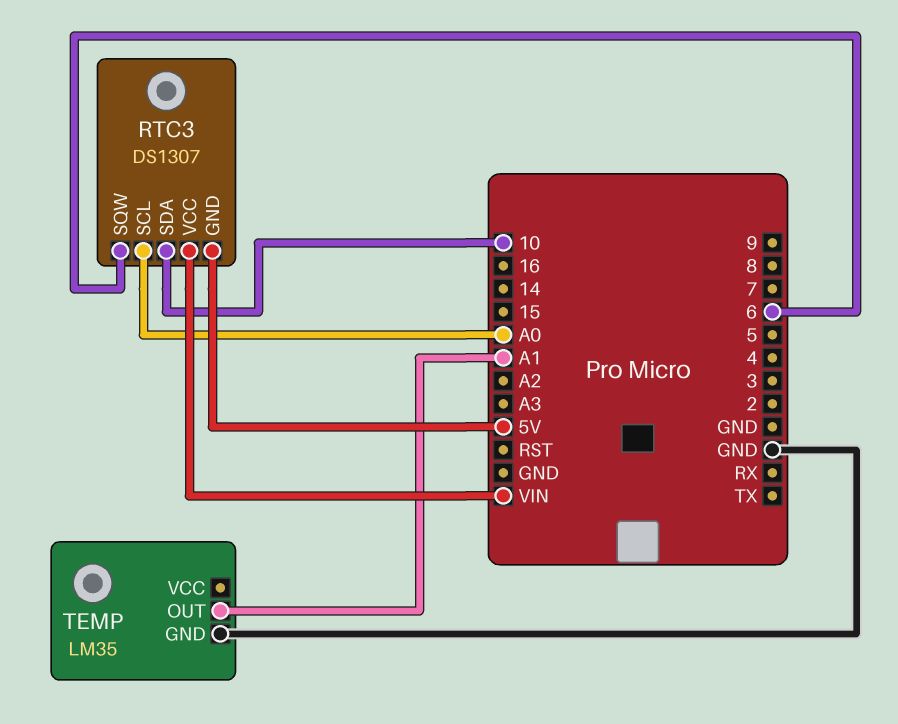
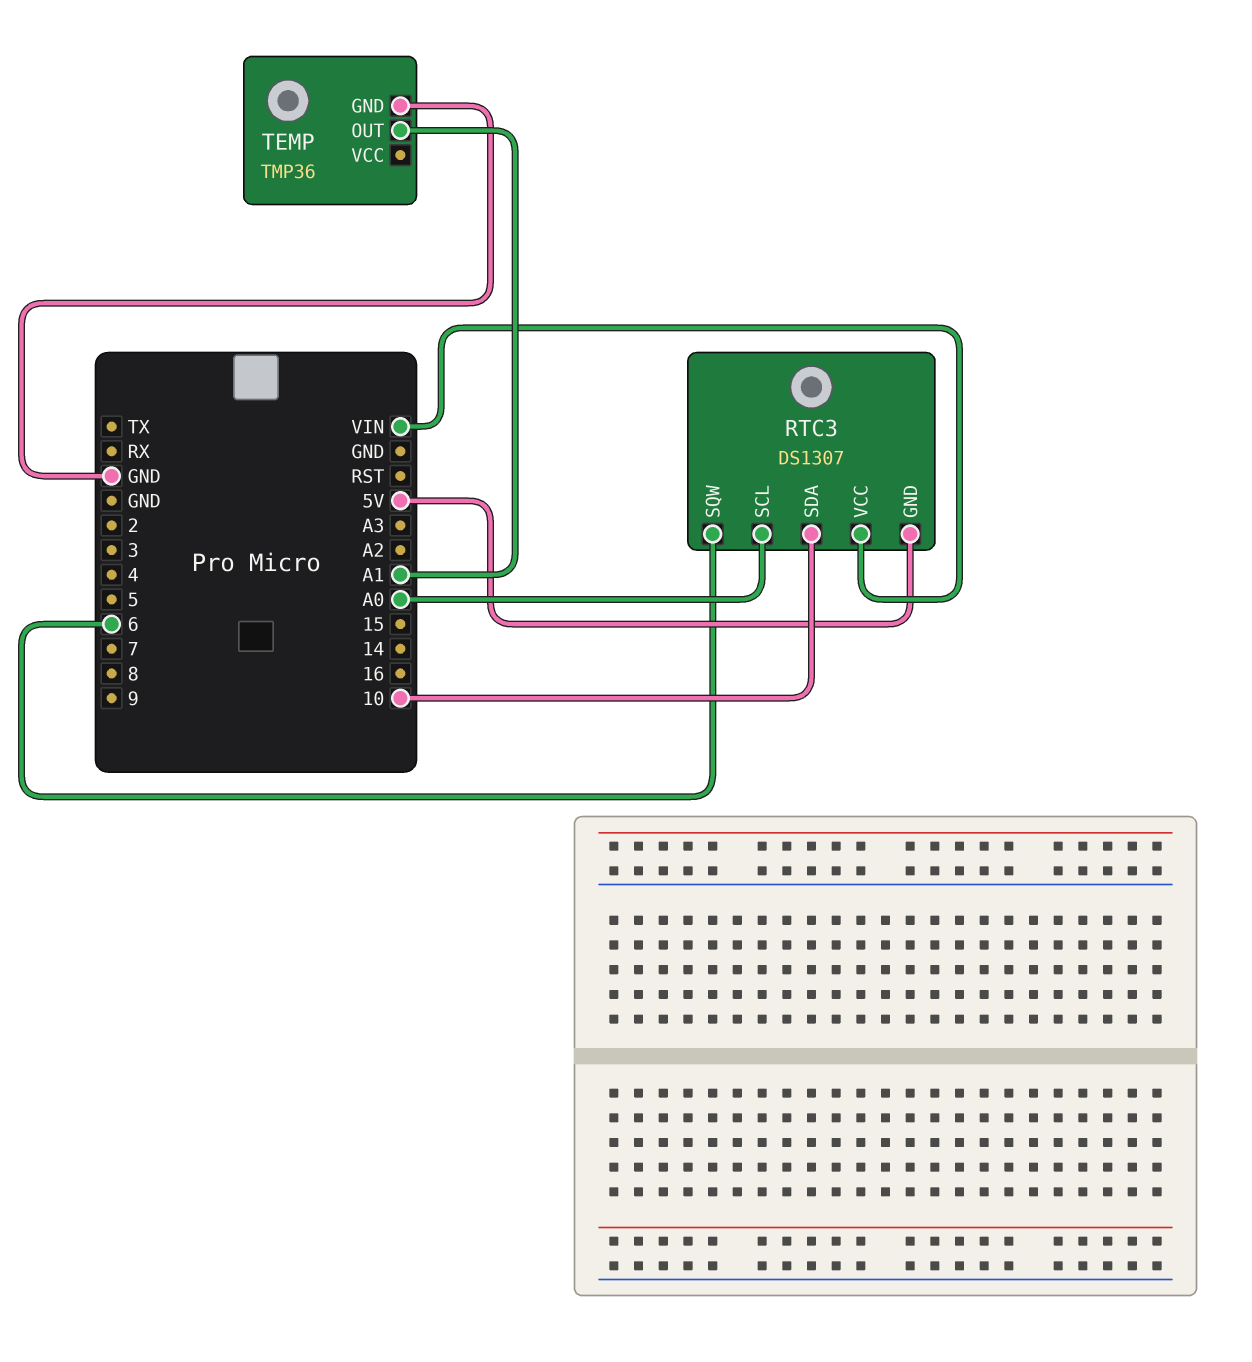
TEMP: LM35 -> TMP36

